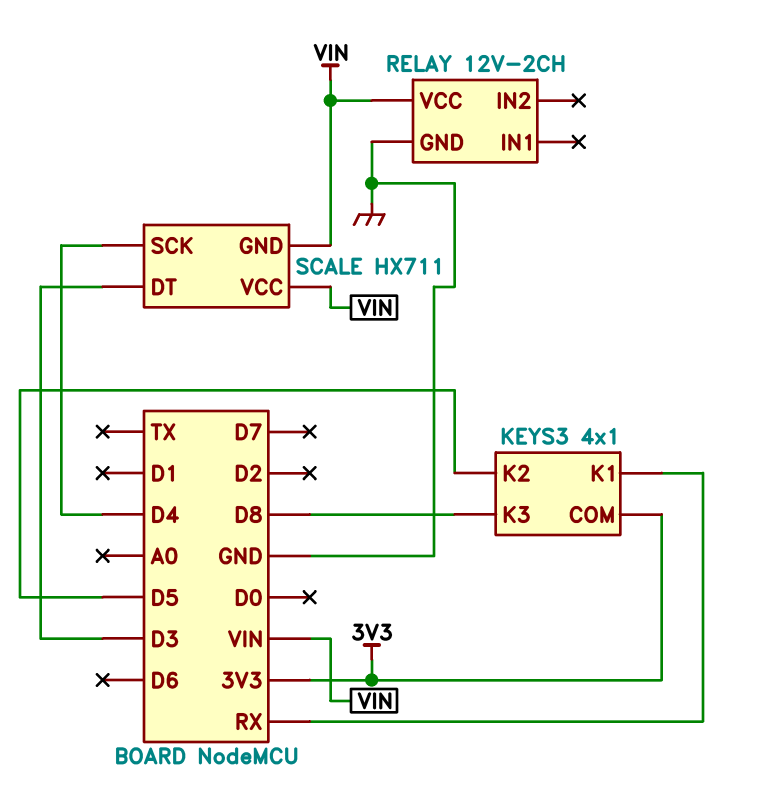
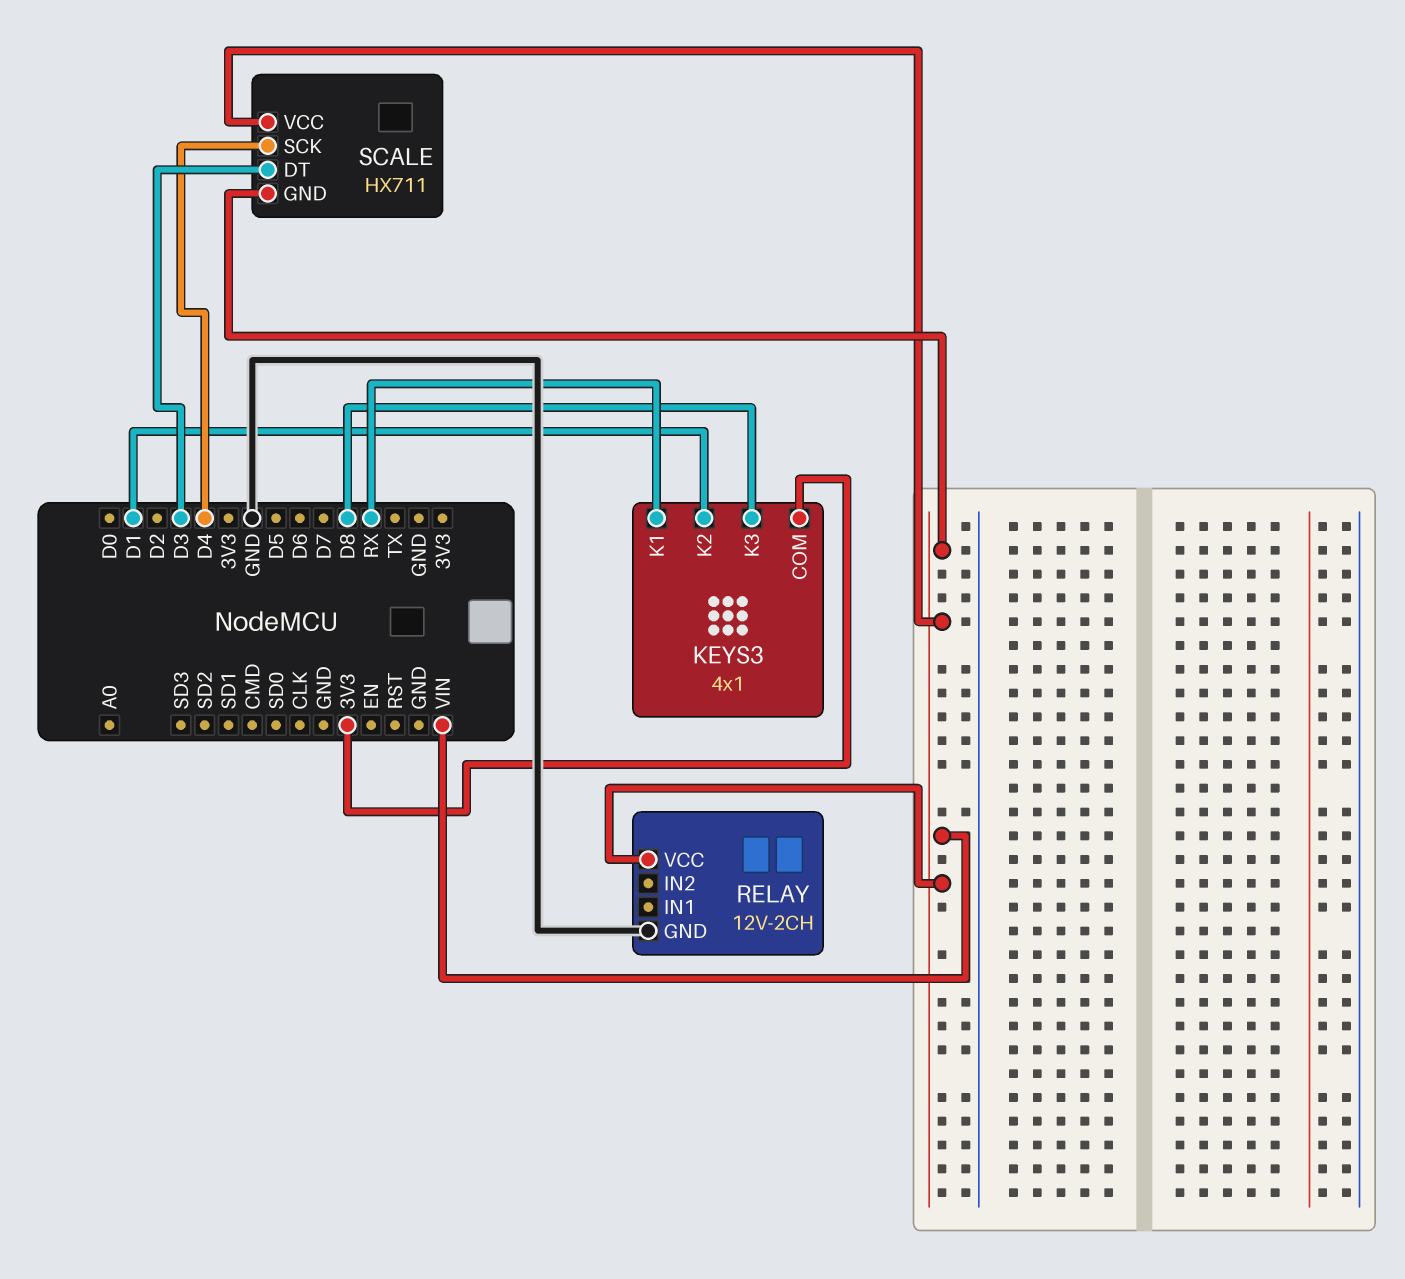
KEYS3 pin K2: D5 -> D1

